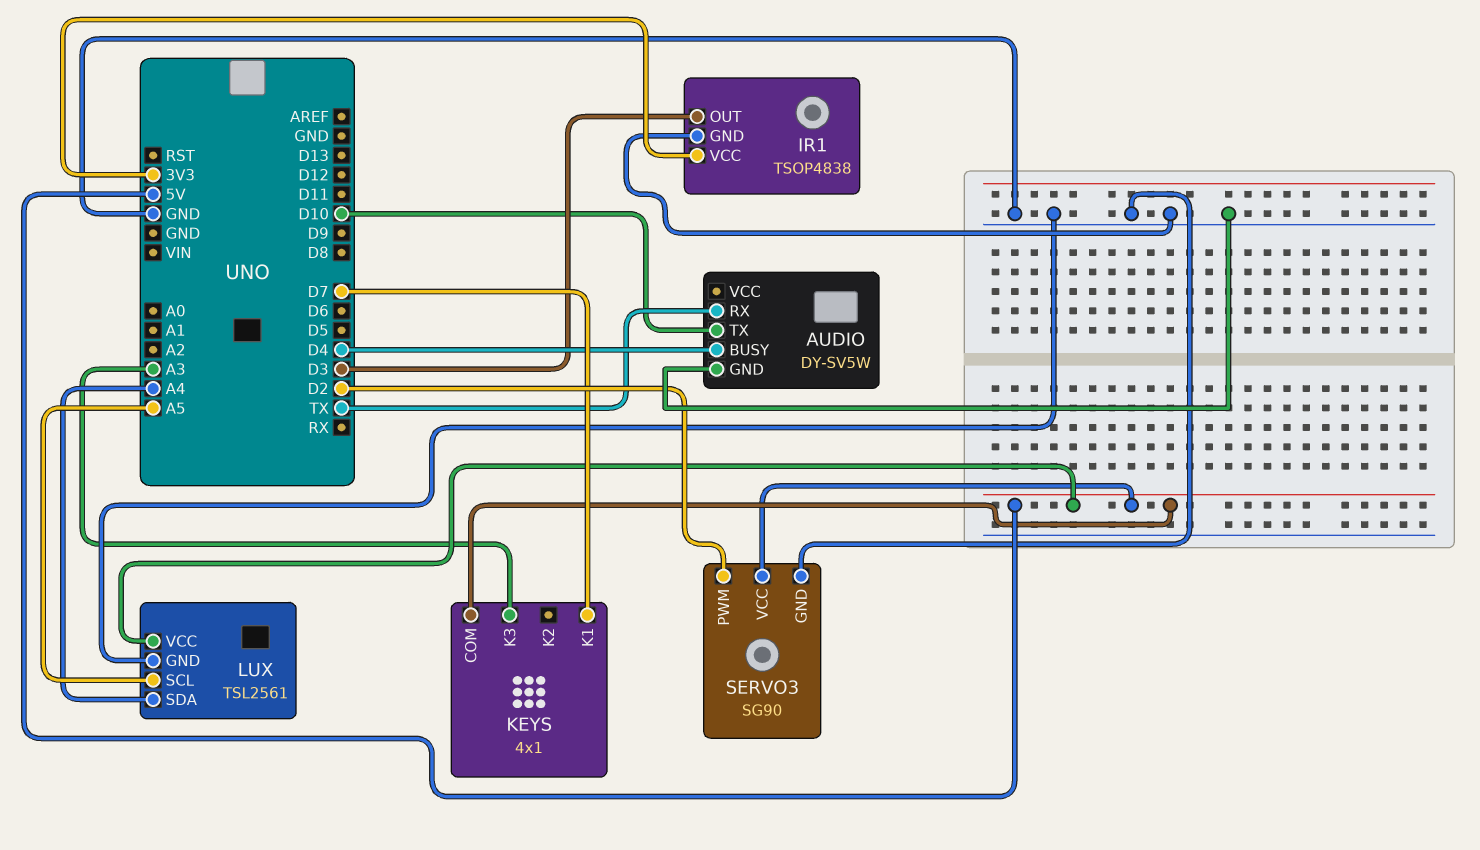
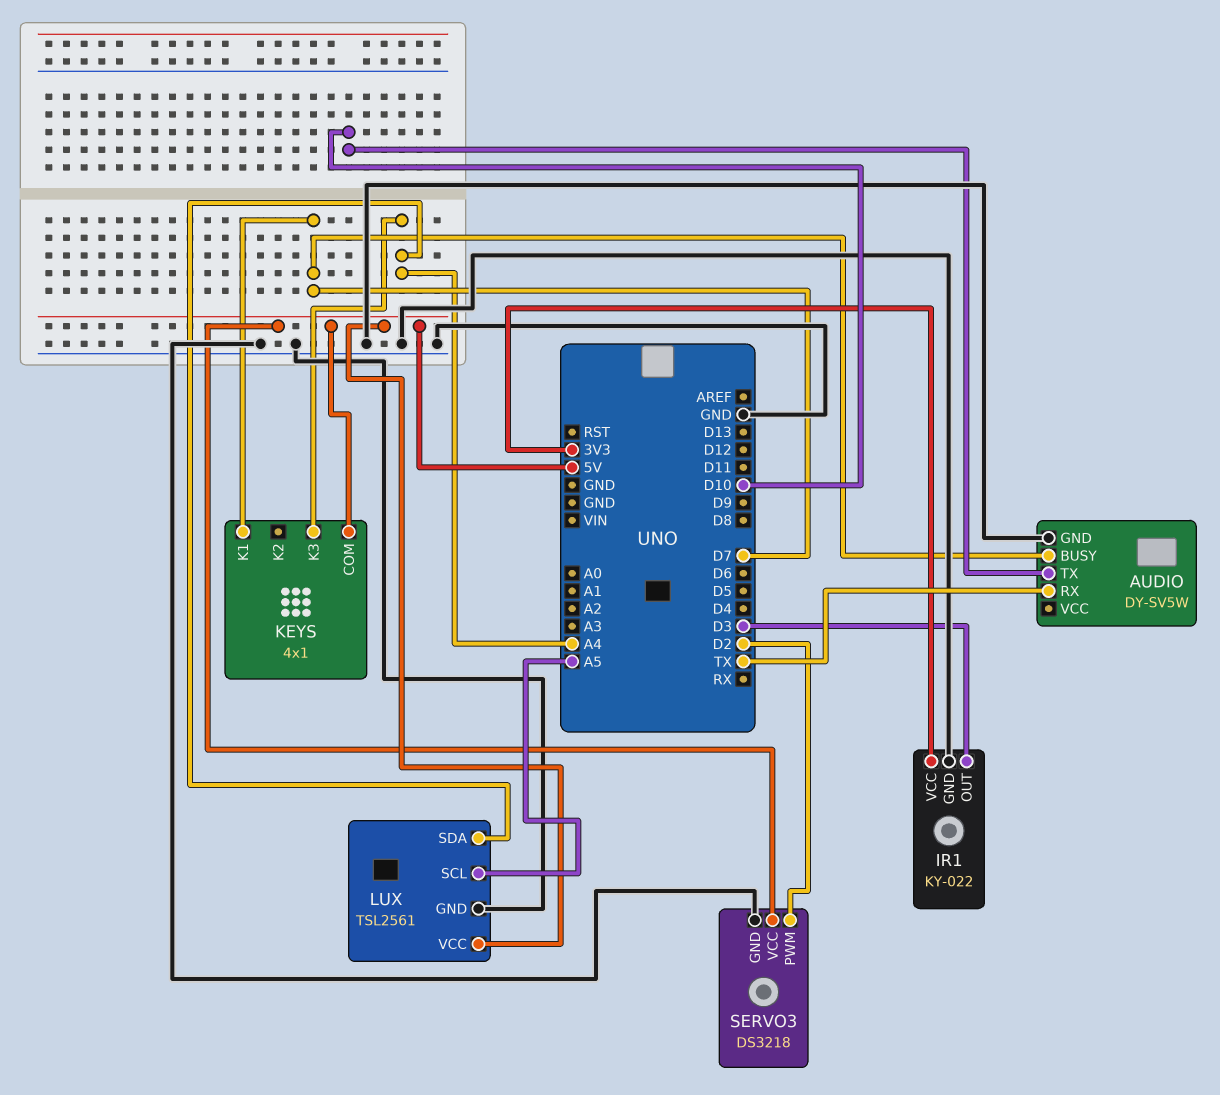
AUDIO pin BUSY: D4 -> D7
IR1: TSOP4838 -> KY-022
KEYS pin K3: A3 -> A4
SERVO3: SG90 -> DS3218

